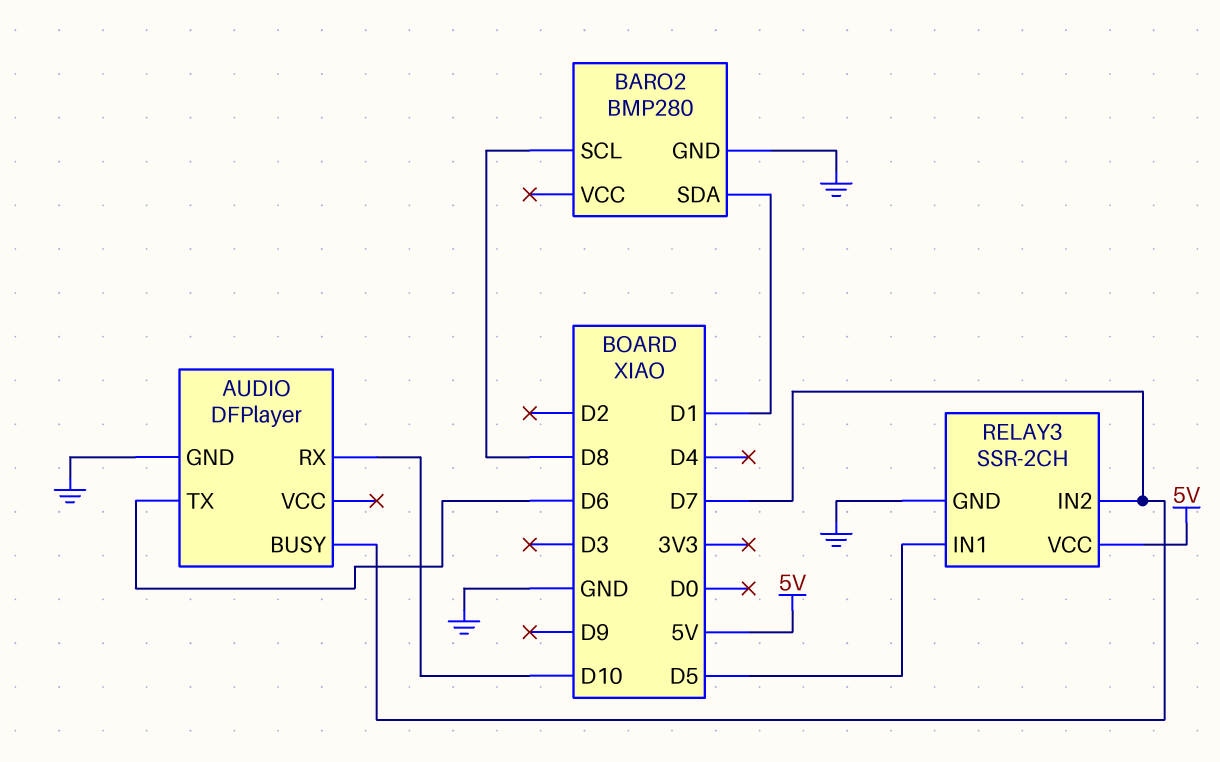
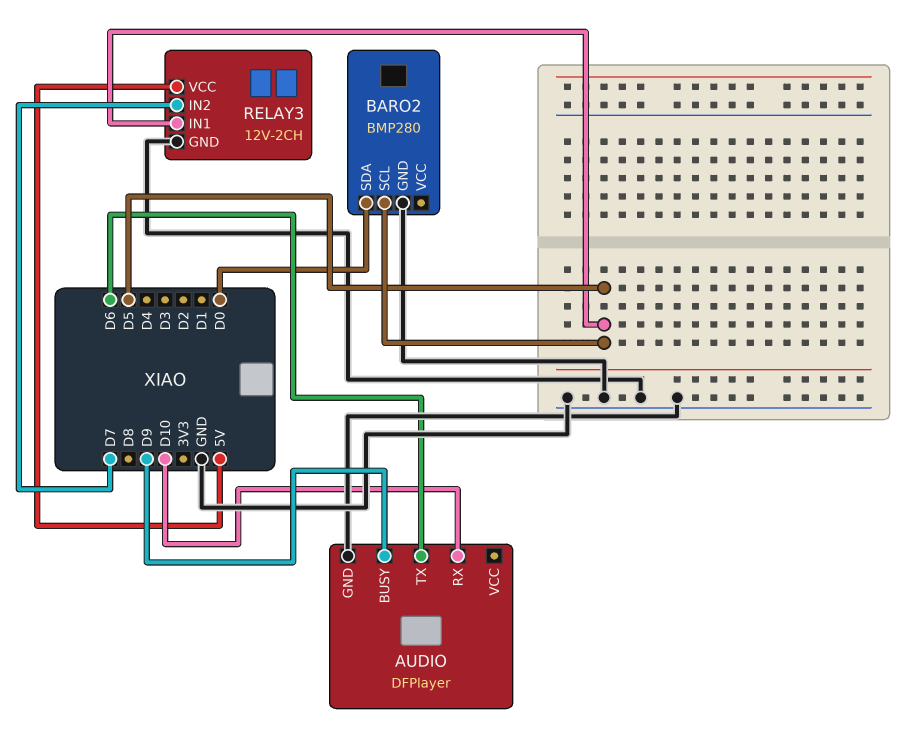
AUDIO pin BUSY: D7 -> D9
BARO2 pin SCL: D8 -> D5
BARO2 pin SDA: D1 -> D0
RELAY3: SSR-2CH -> 12V-2CH

